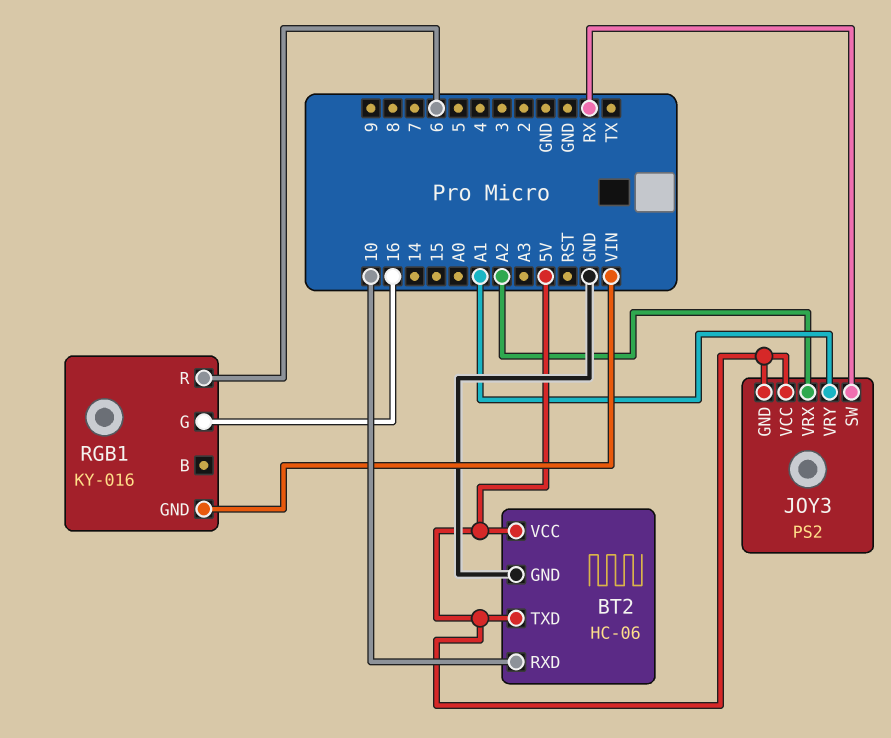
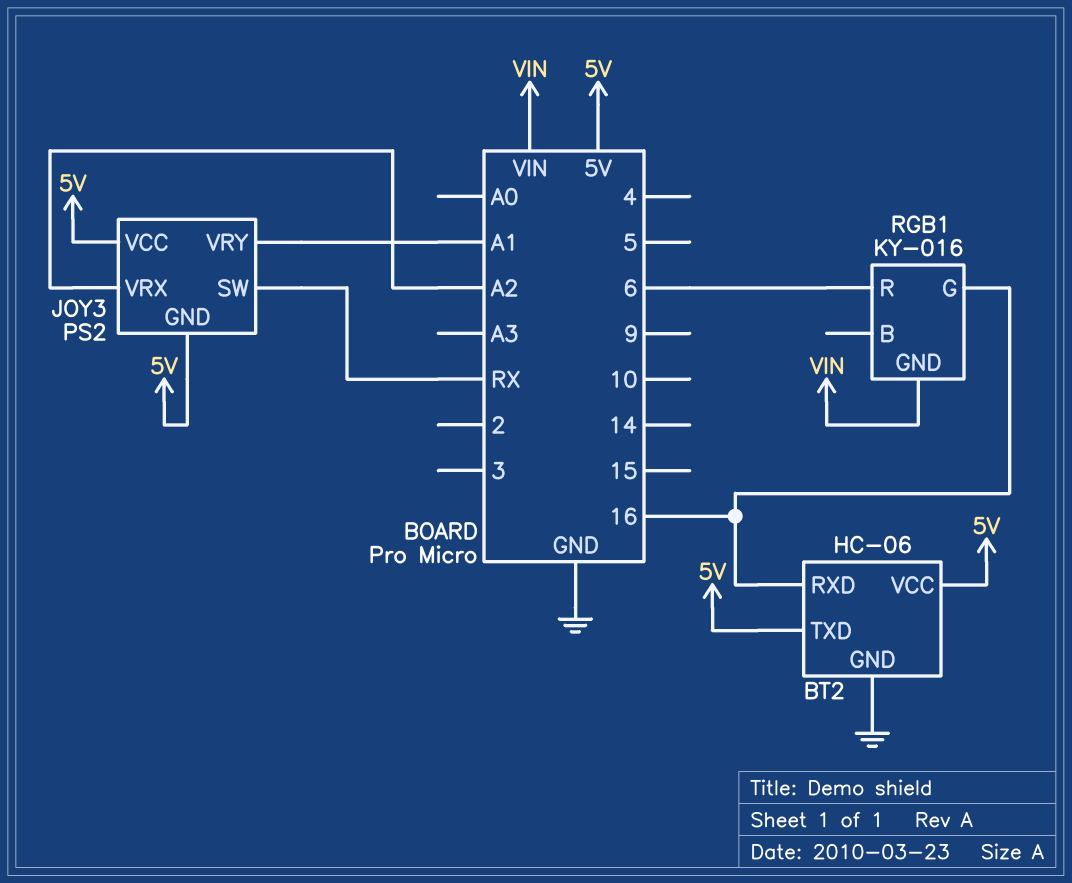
BT2 pin RXD: 10 -> 16

